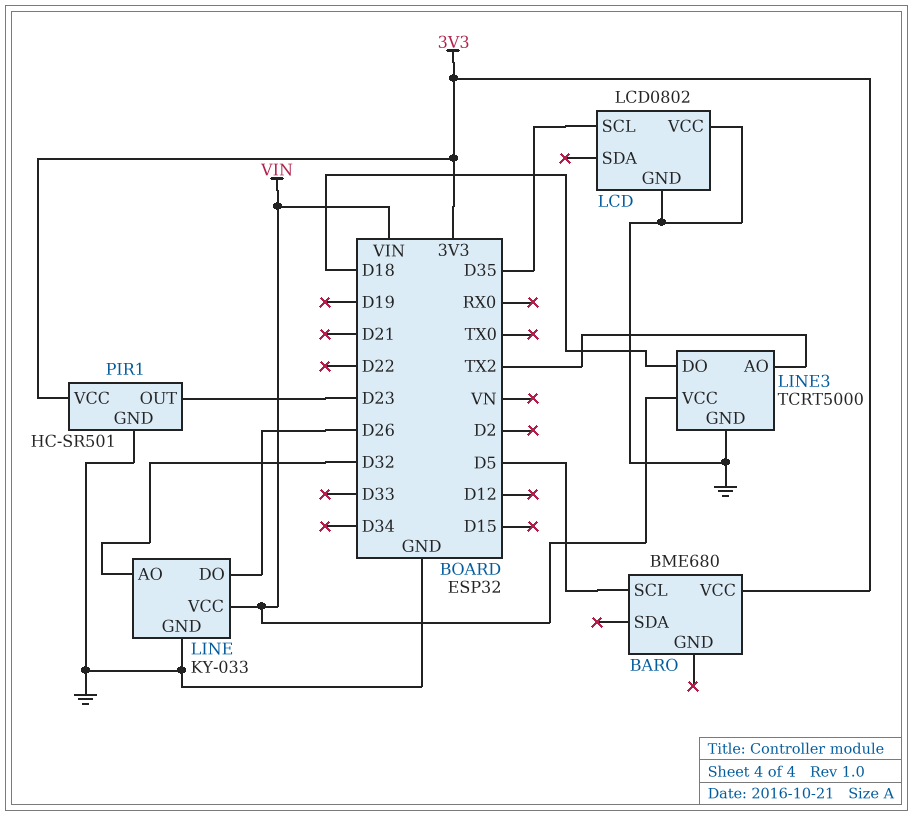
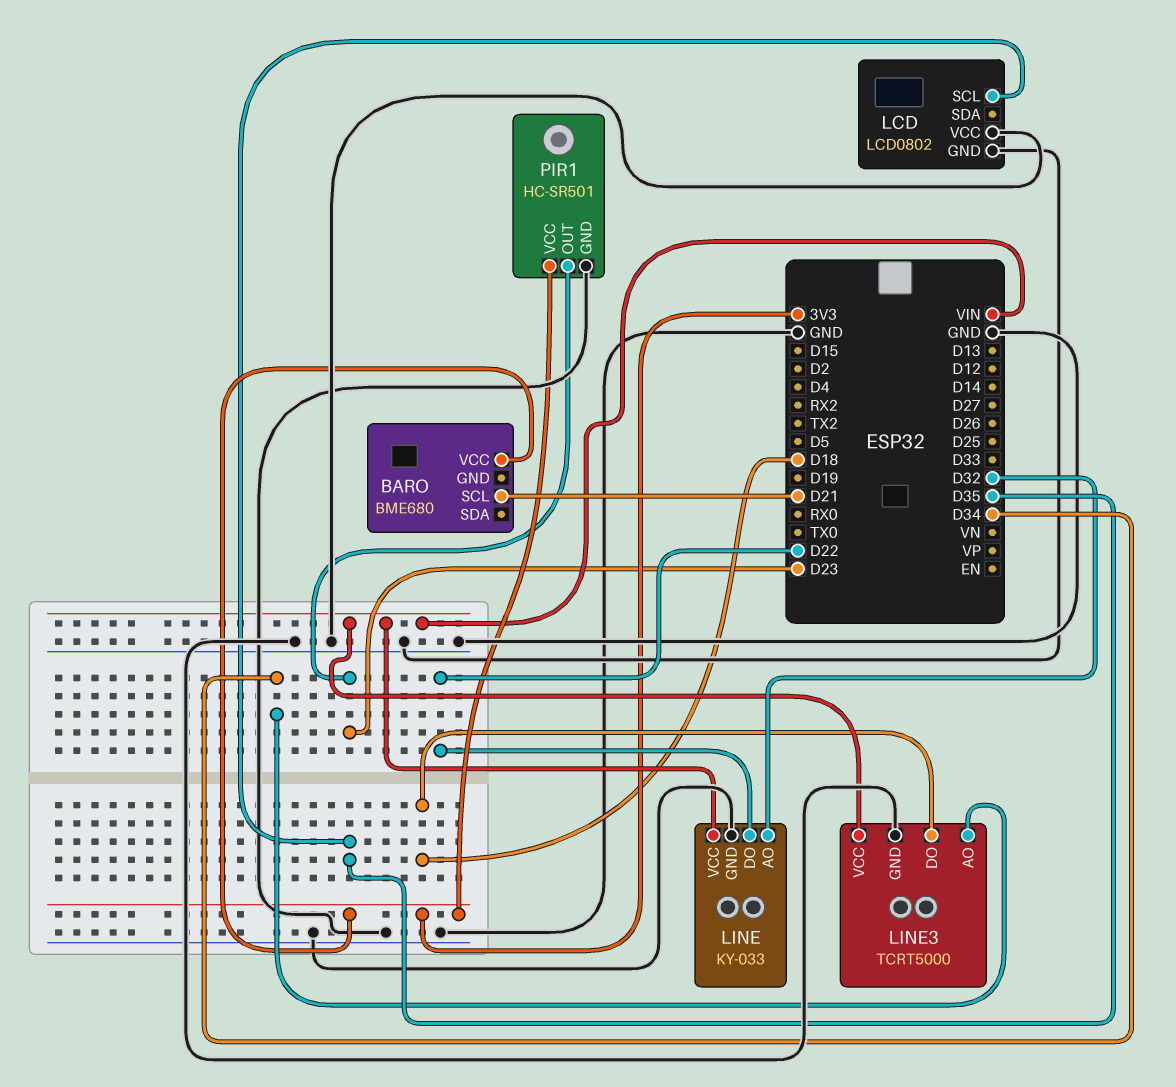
BARO pin SCL: D5 -> D21
LINE pin DO: D26 -> D22
LINE3 pin AO: TX2 -> D34

